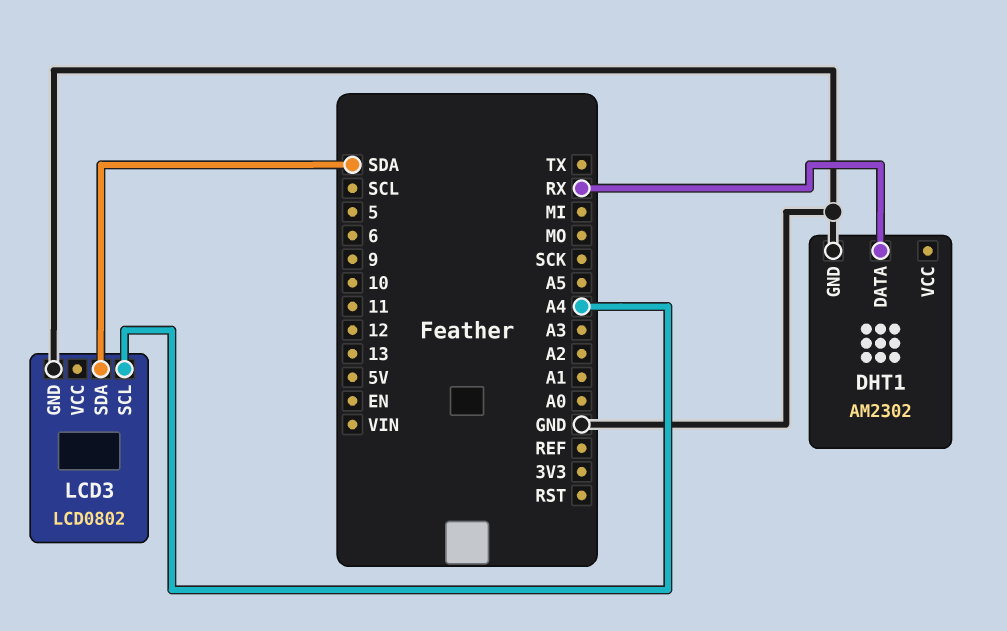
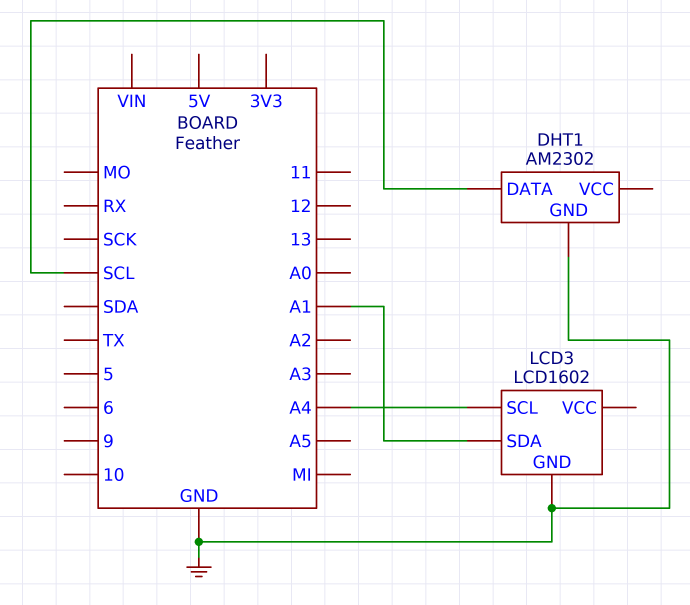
DHT1 pin DATA: RX -> SCL
LCD3: LCD0802 -> LCD1602
LCD3 pin SDA: SDA -> A1

